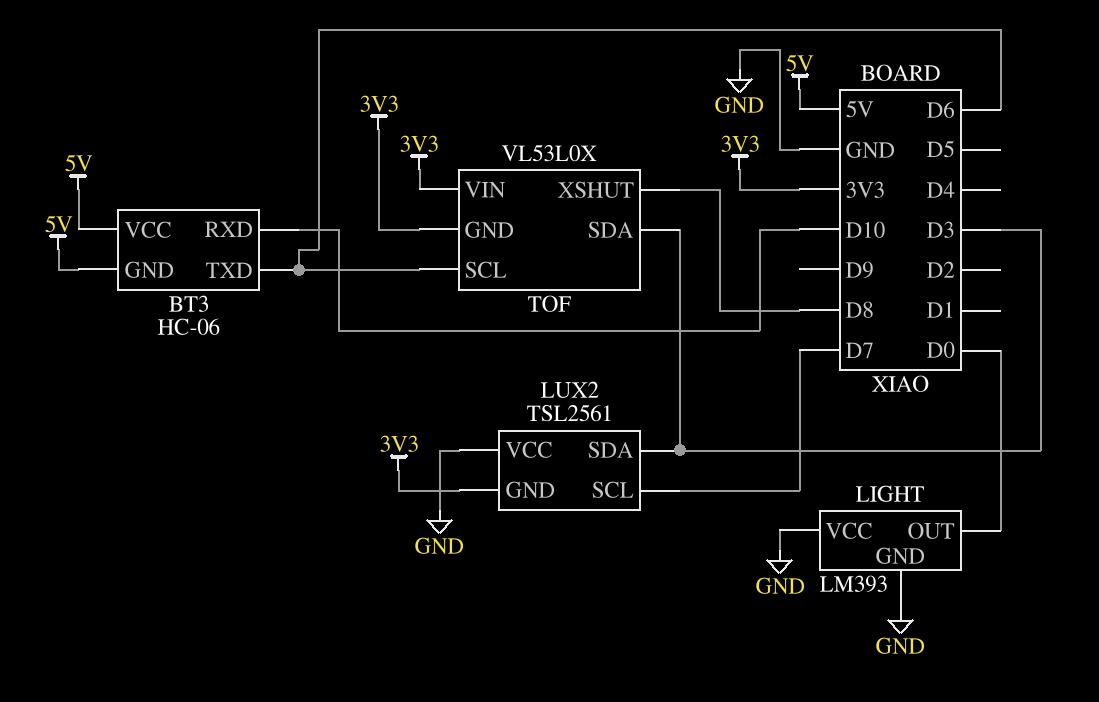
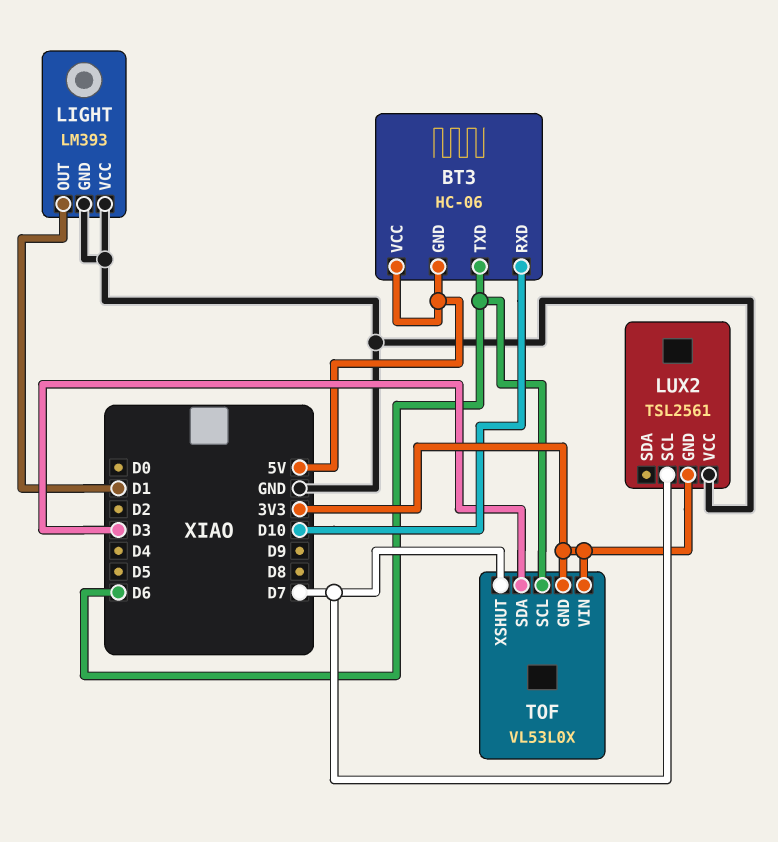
LIGHT pin OUT: D0 -> D1
LUX2 pin SDA: D3 -> none
TOF pin XSHUT: D8 -> D7

